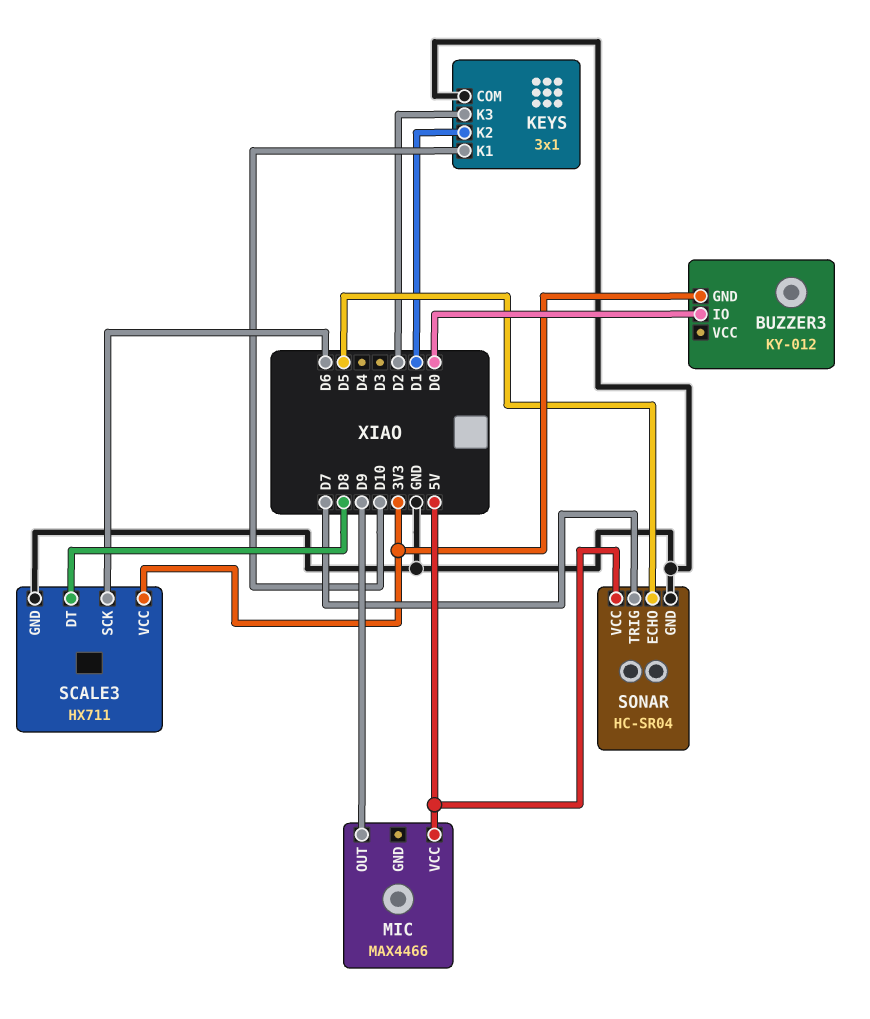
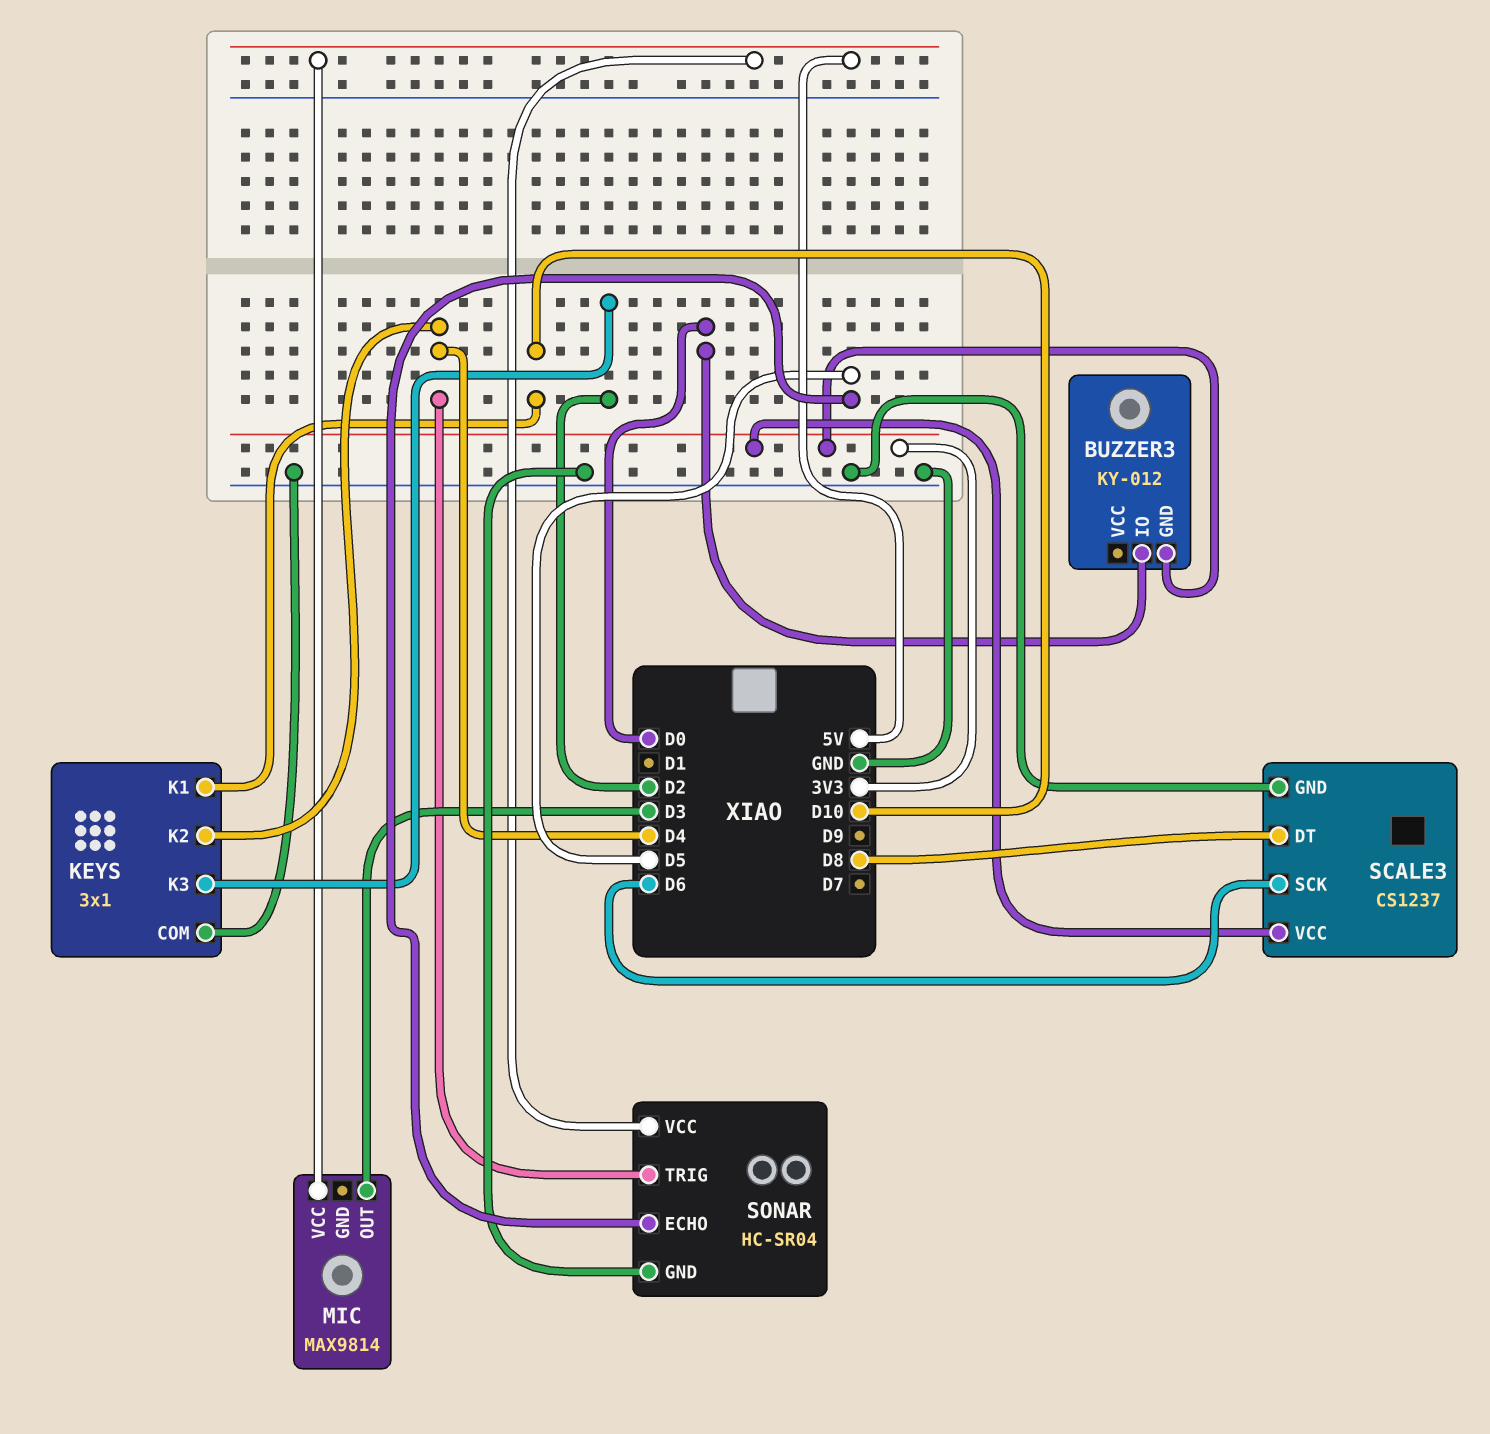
KEYS pin K2: D1 -> D4
MIC: MAX4466 -> MAX9814
MIC pin OUT: D9 -> D3
SCALE3: HX711 -> CS1237
SONAR pin TRIG: D7 -> D4

